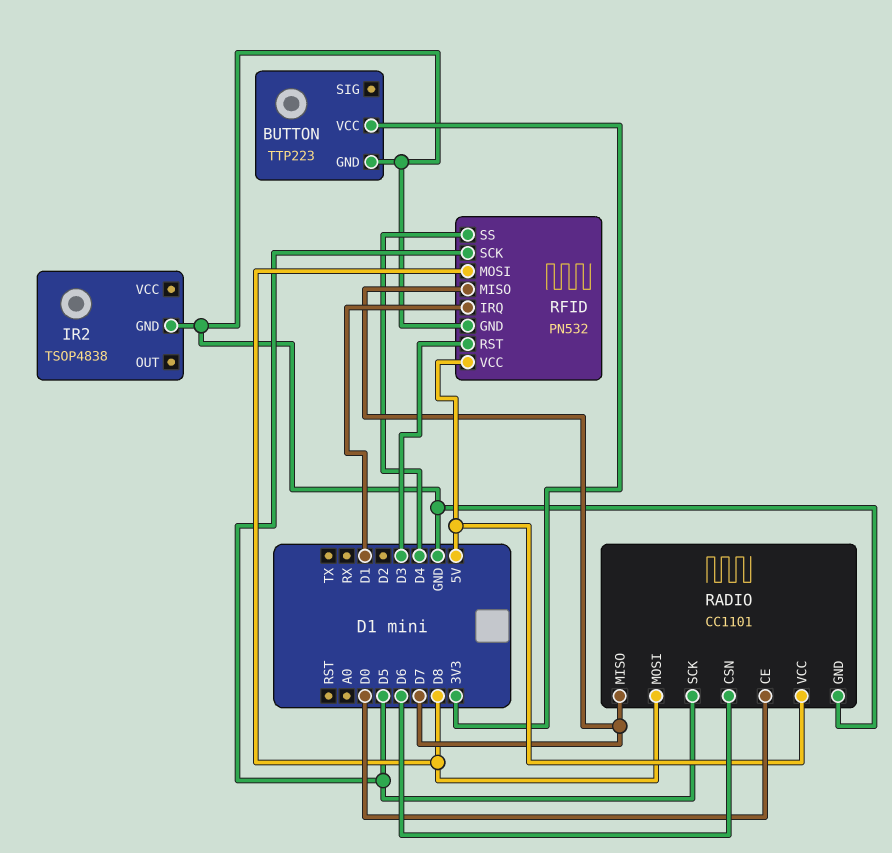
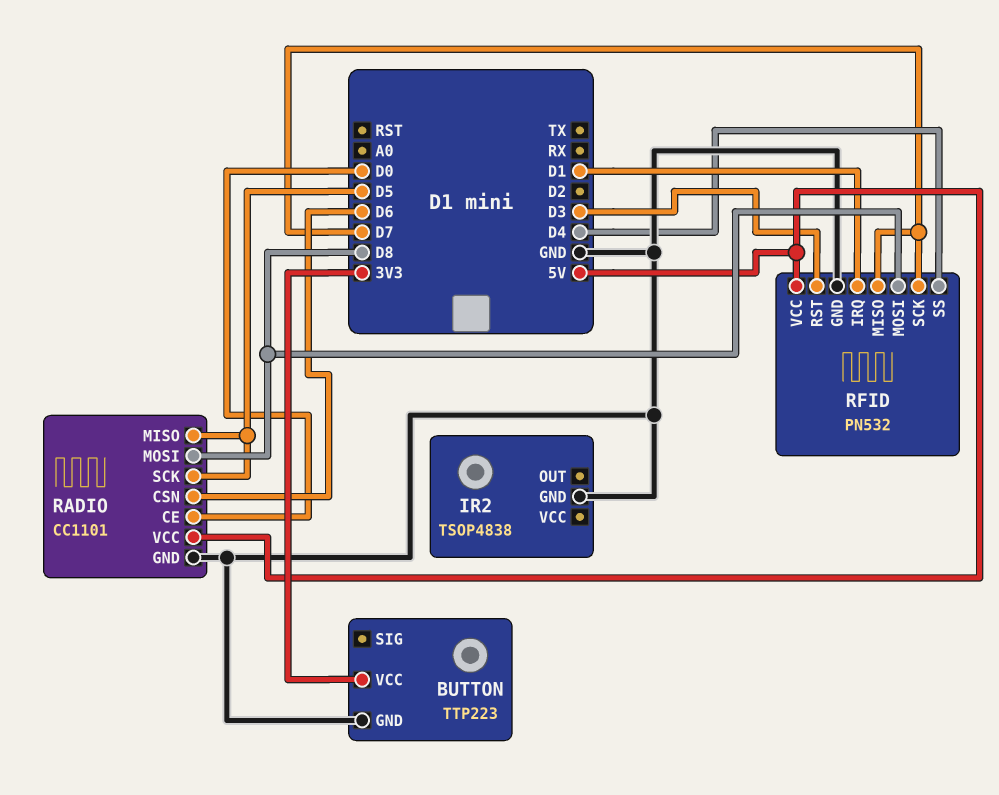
RADIO pin MISO: D7 -> D5
RFID pin SCK: D5 -> D7

